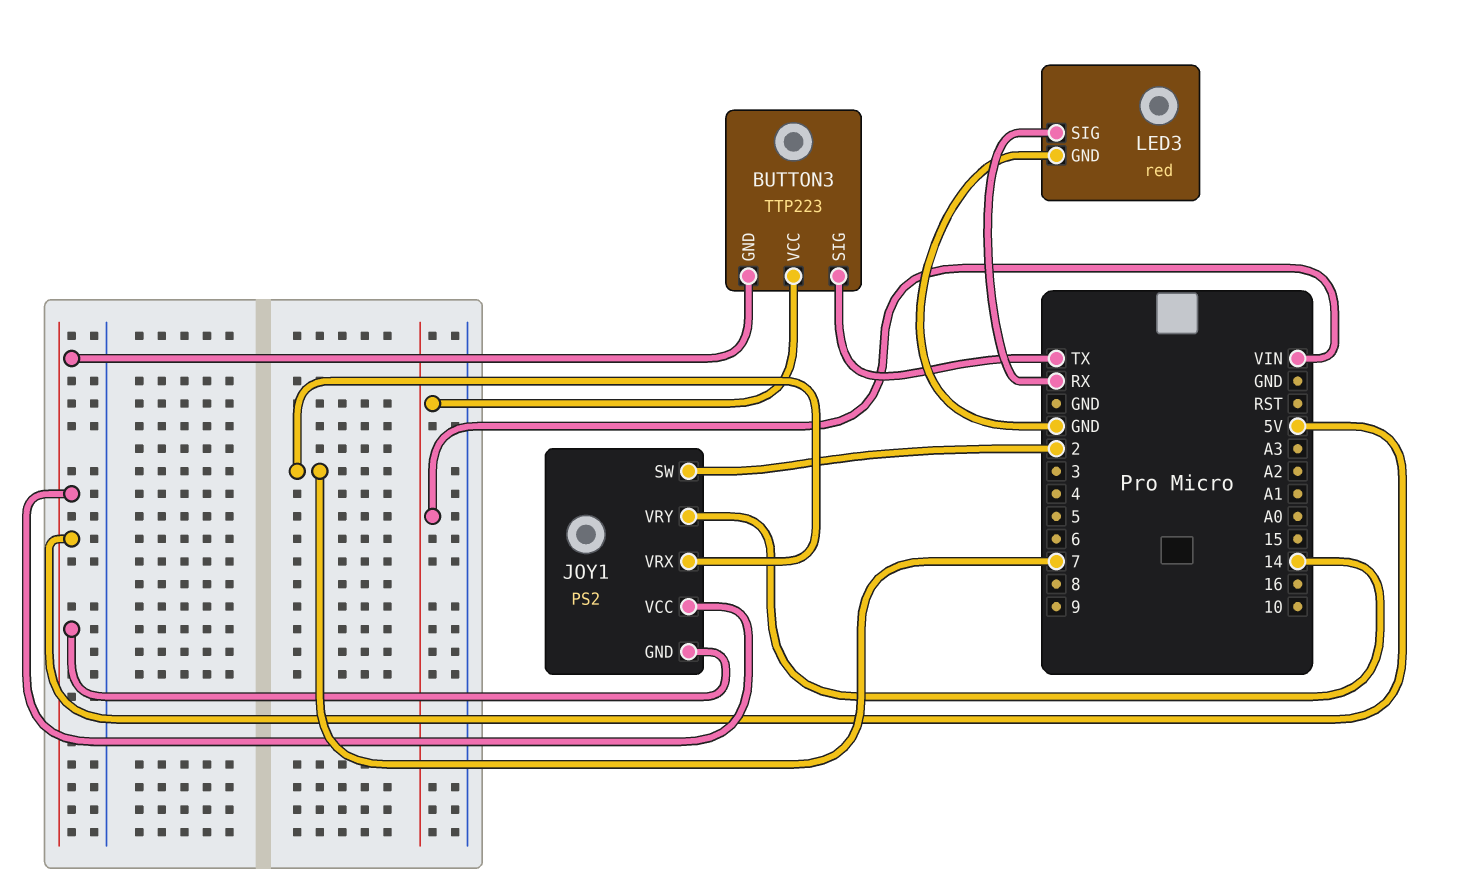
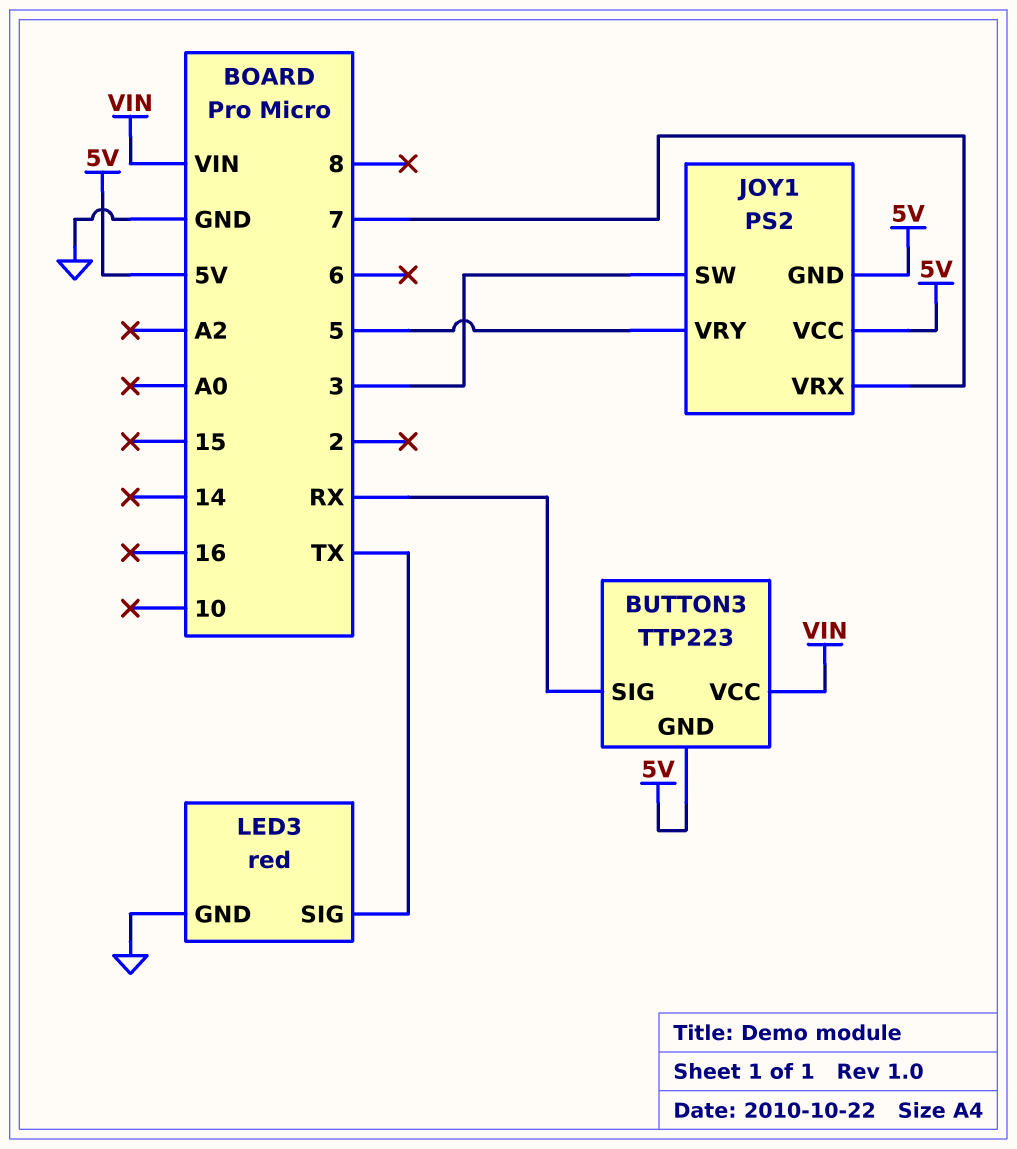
BUTTON3 pin SIG: TX -> RX
JOY1 pin SW: 2 -> 3
JOY1 pin VRY: 14 -> 5
LED3 pin SIG: RX -> TX

